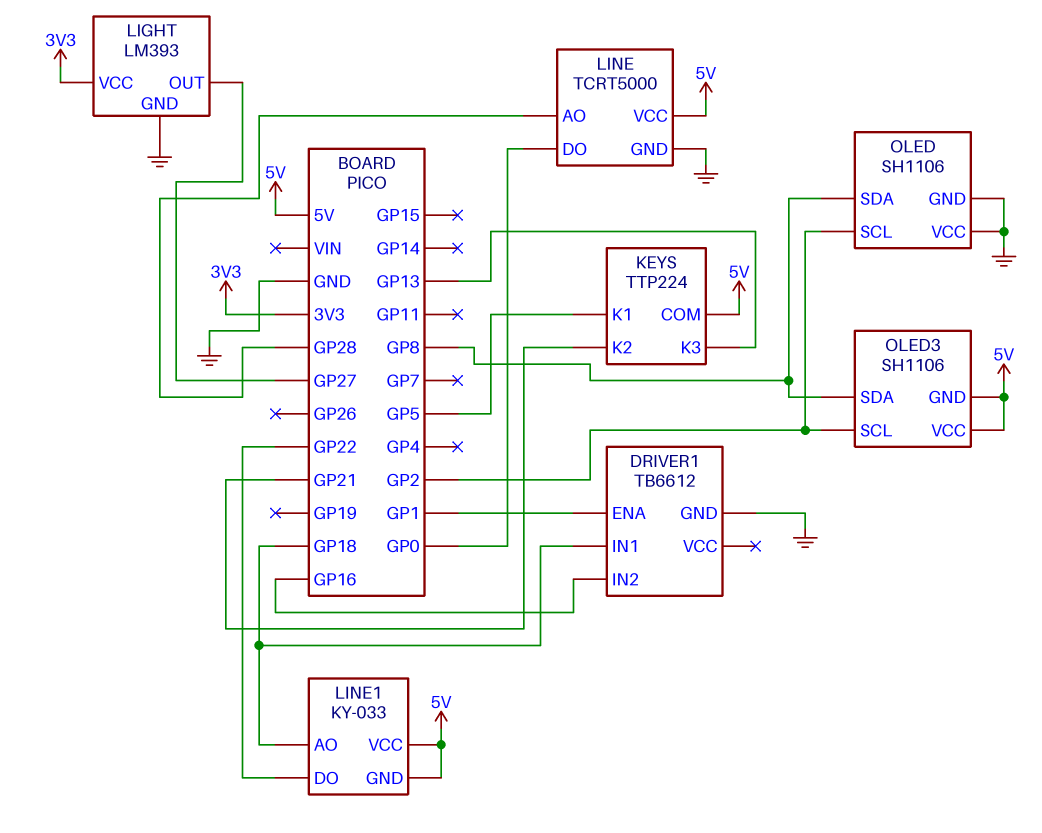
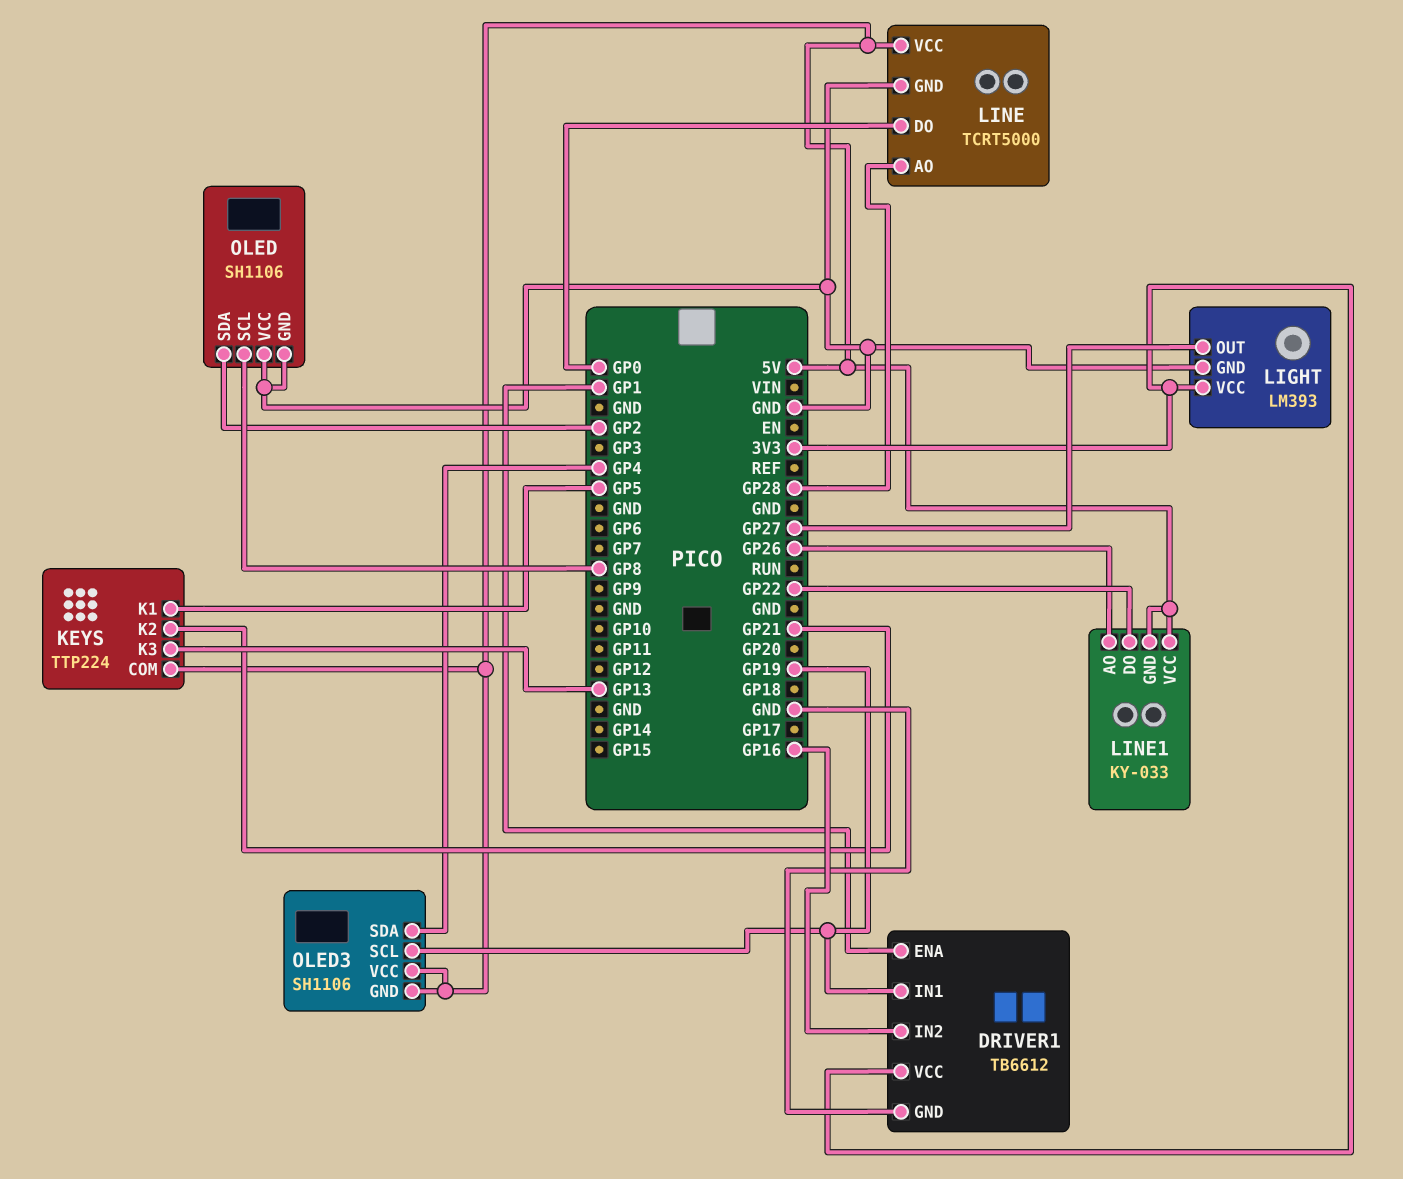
DRIVER1 pin IN1: GP18 -> GP19
DRIVER1 pin VCC: none -> 3V3
LINE1 pin AO: GP18 -> GP26
OLED pin SCL: GP2 -> GP8
OLED pin SDA: GP8 -> GP2
OLED3 pin SCL: GP2 -> GP19
OLED3 pin SDA: GP8 -> GP4

